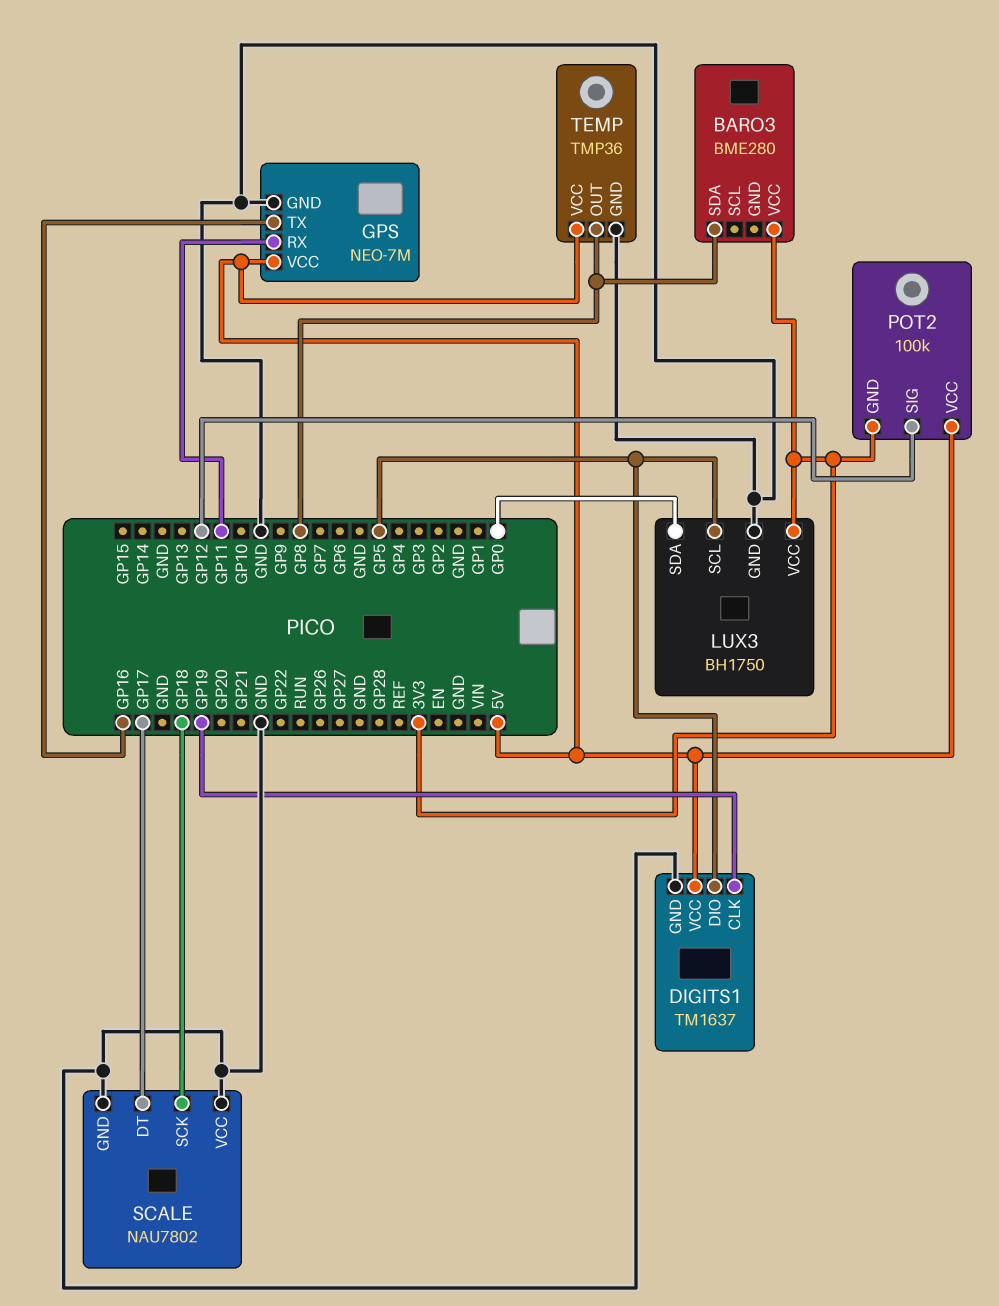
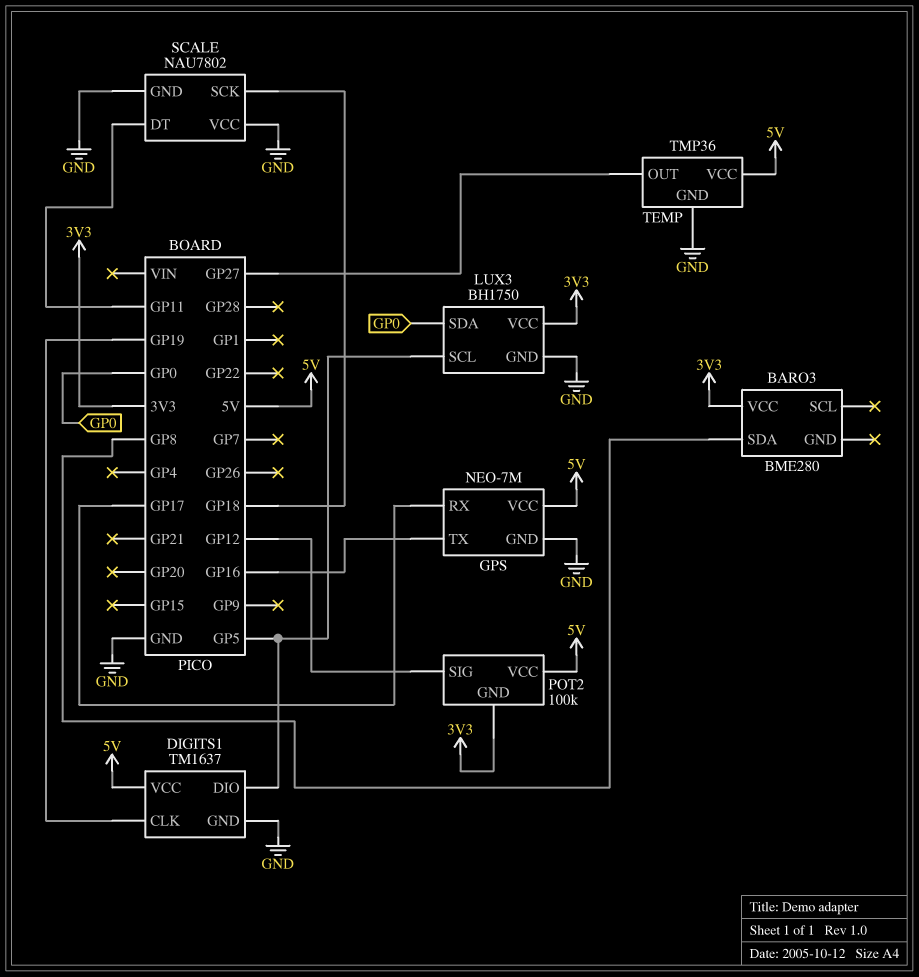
GPS pin RX: GP11 -> GP17
SCALE pin DT: GP17 -> GP11
TEMP pin OUT: GP8 -> GP27

